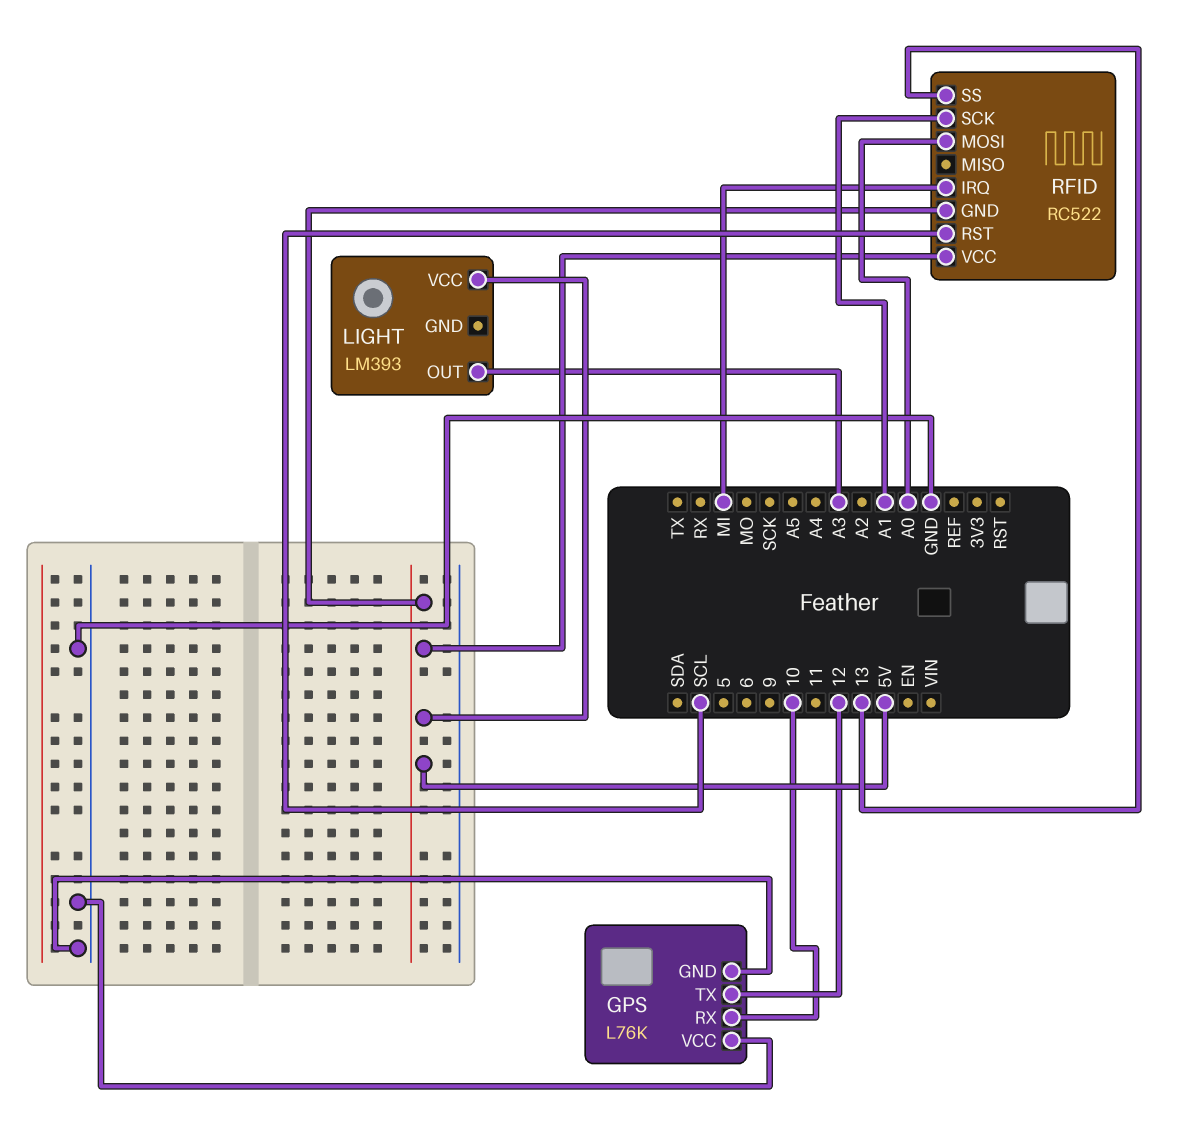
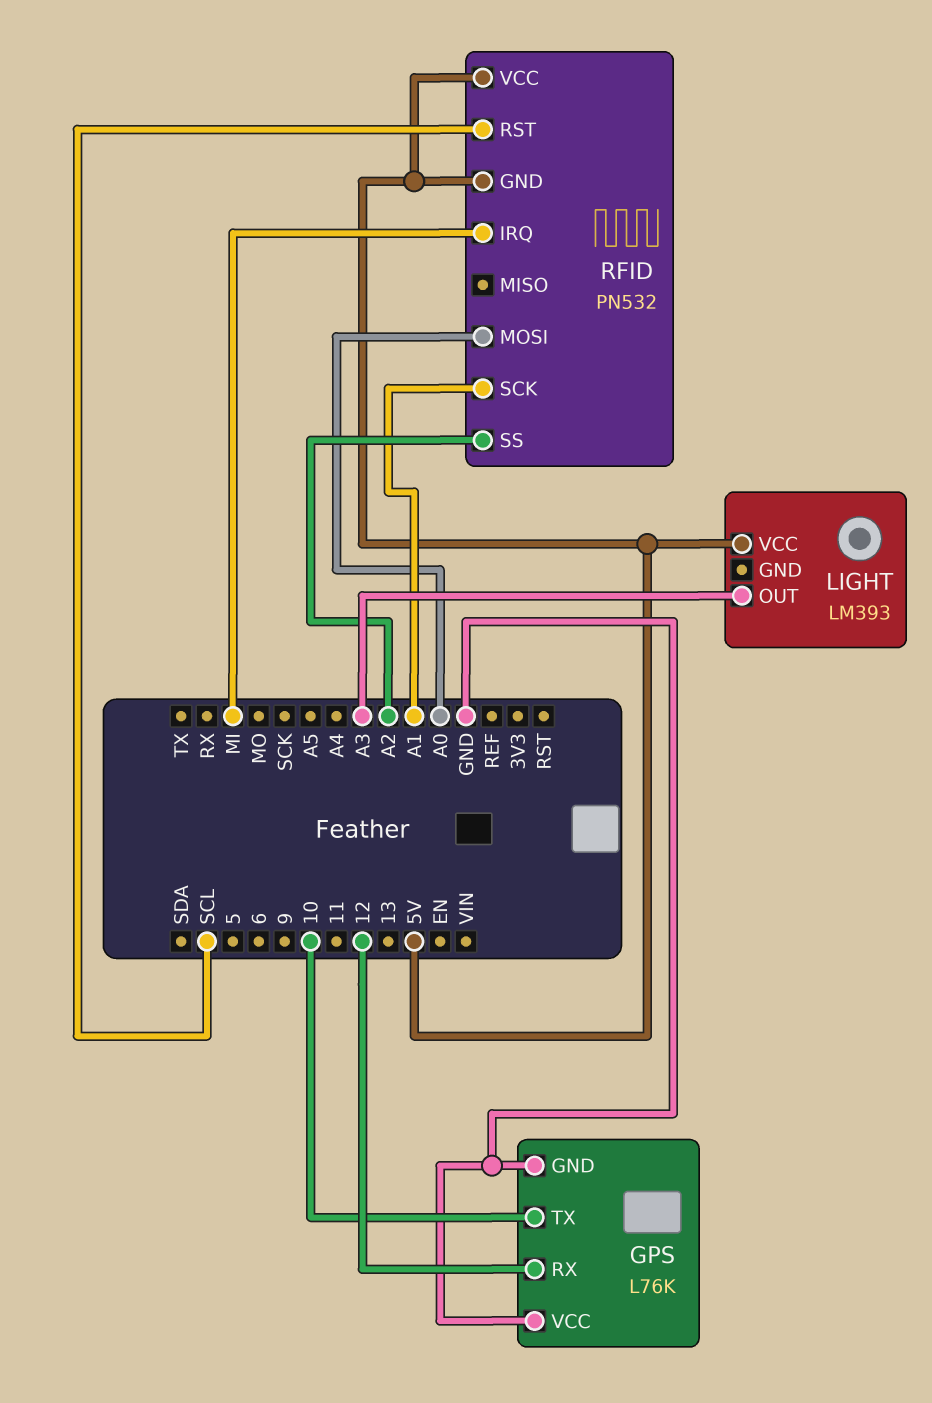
GPS pin RX: 10 -> 12
GPS pin TX: 12 -> 10
RFID: RC522 -> PN532
RFID pin SS: 13 -> A2

